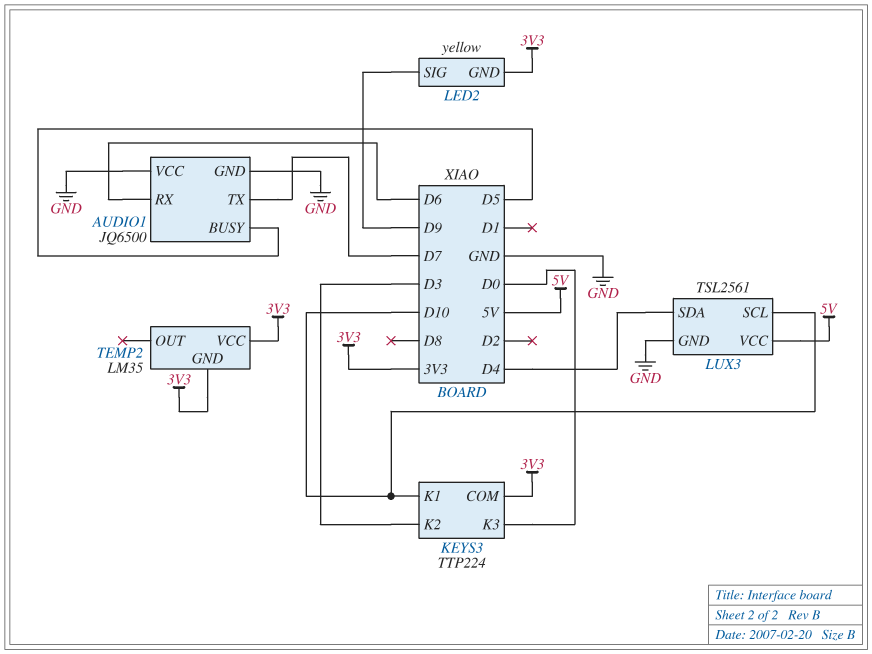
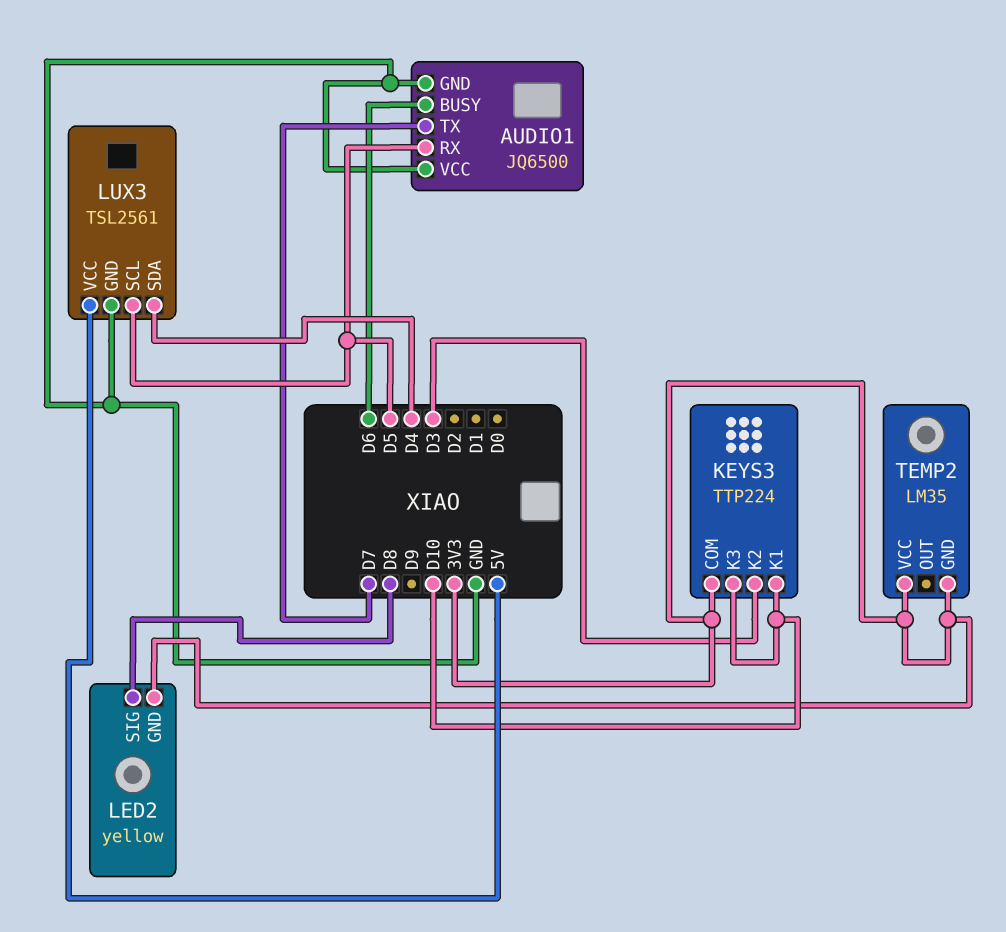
AUDIO1 pin BUSY: D5 -> D6
AUDIO1 pin RX: D6 -> D5
KEYS3 pin K3: D0 -> D10
LED2 pin SIG: D9 -> D8
LUX3 pin SCL: D10 -> D5

